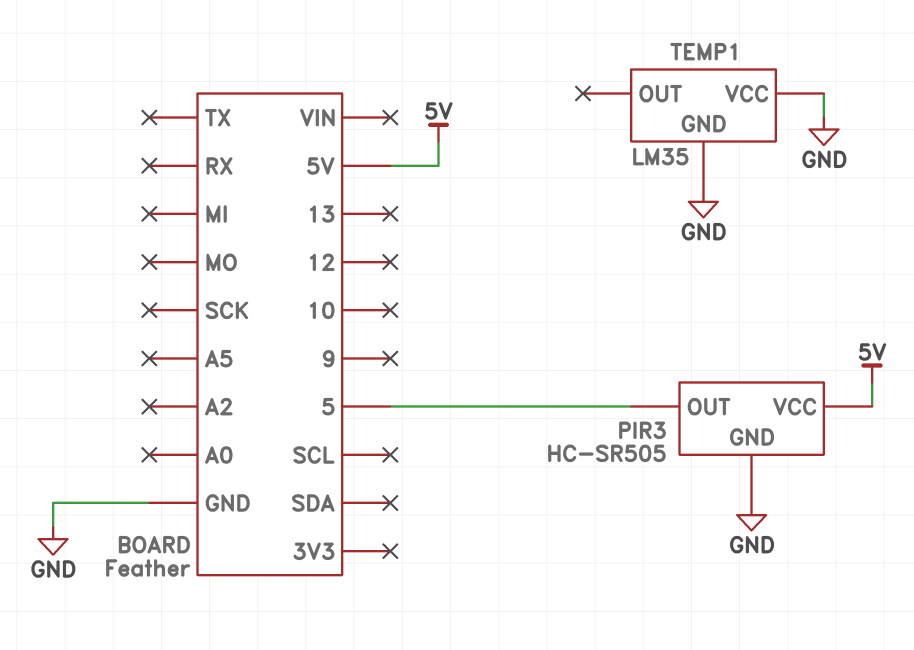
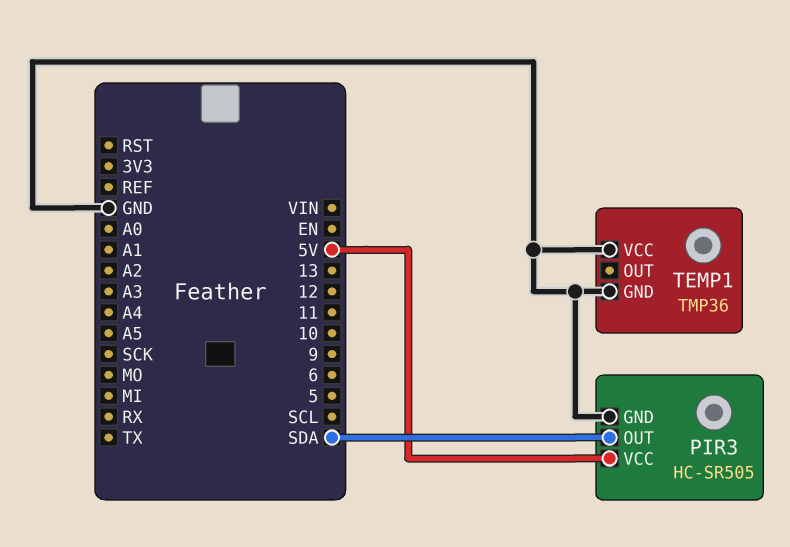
PIR3 pin OUT: 5 -> SDA
TEMP1: LM35 -> TMP36

